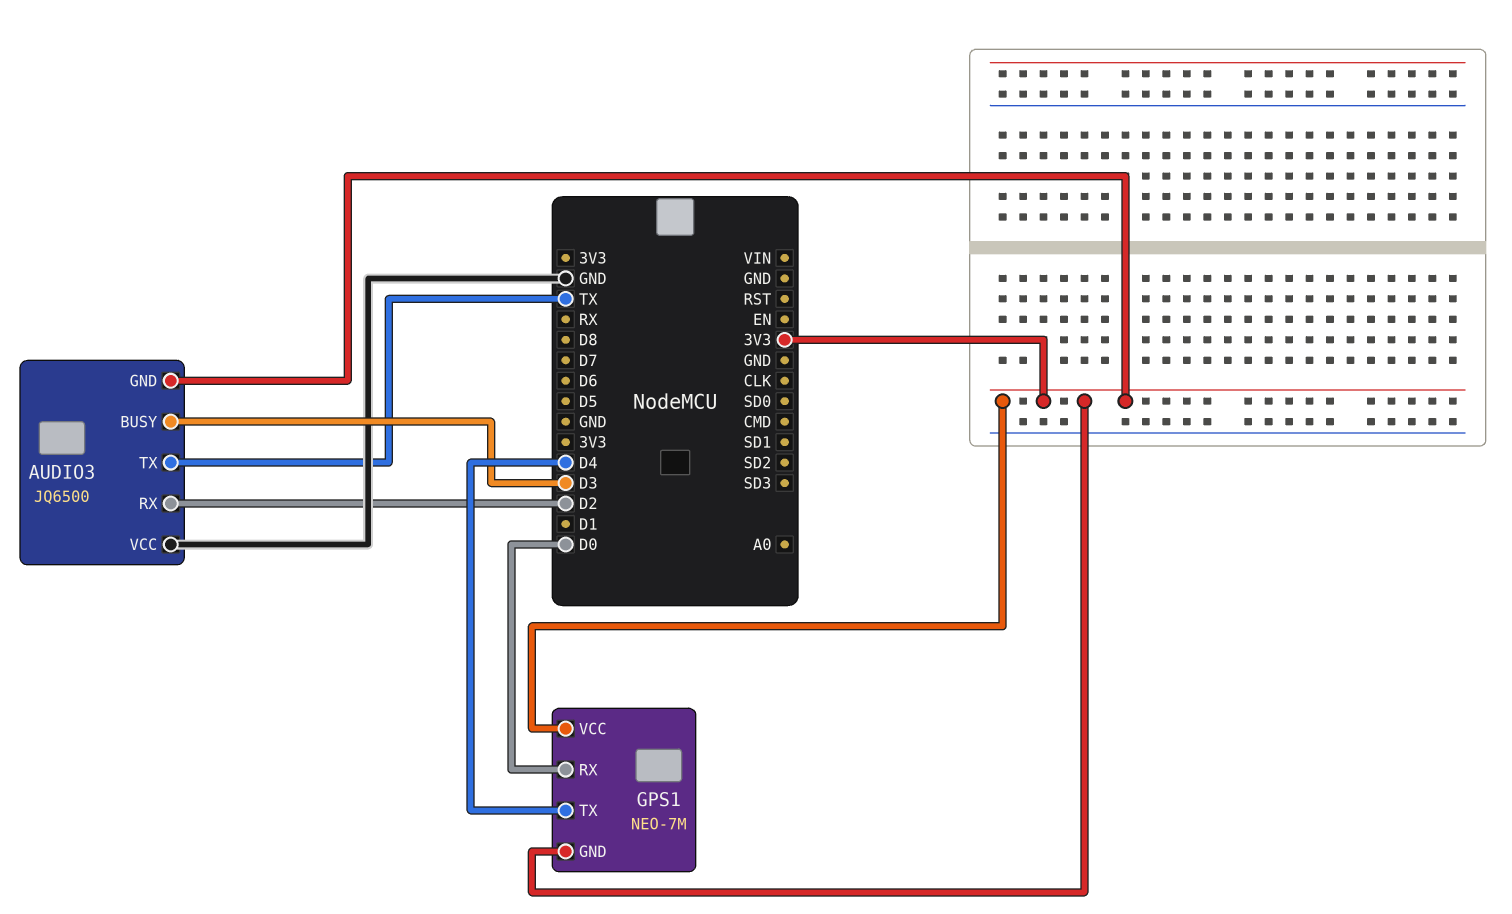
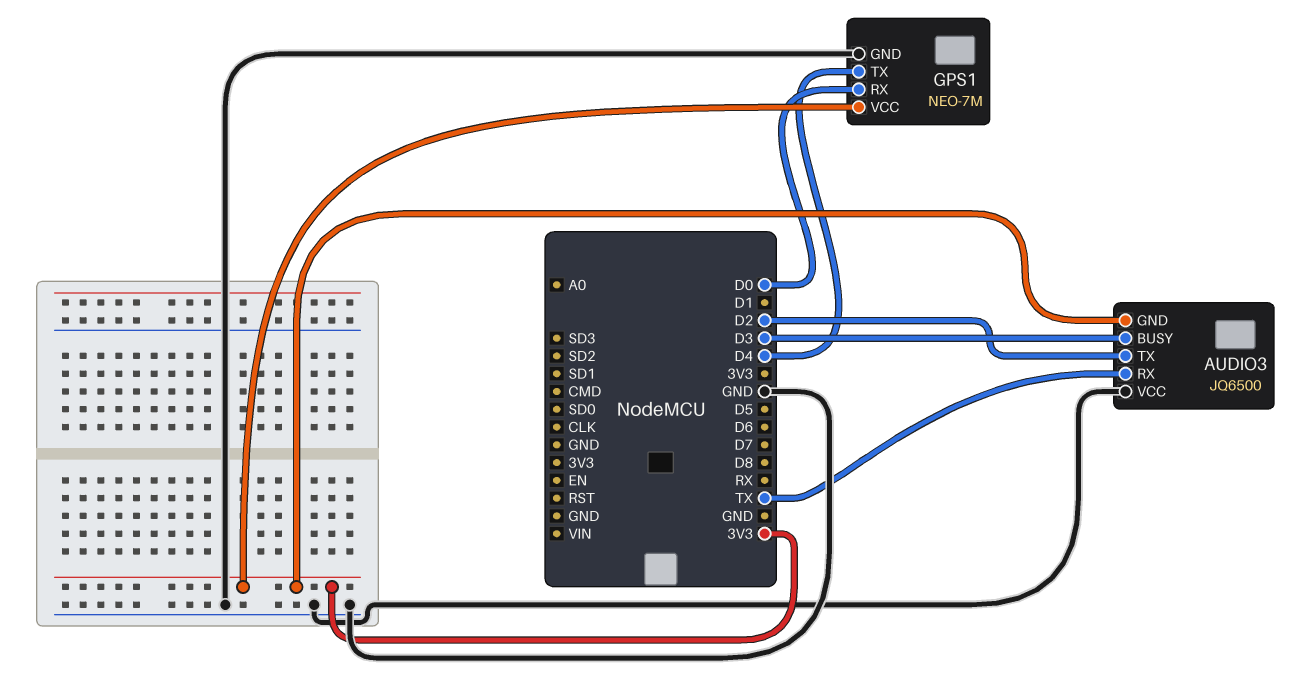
AUDIO3 pin RX: D2 -> TX
AUDIO3 pin TX: TX -> D2
GPS1 pin GND: 3V3 -> GND

